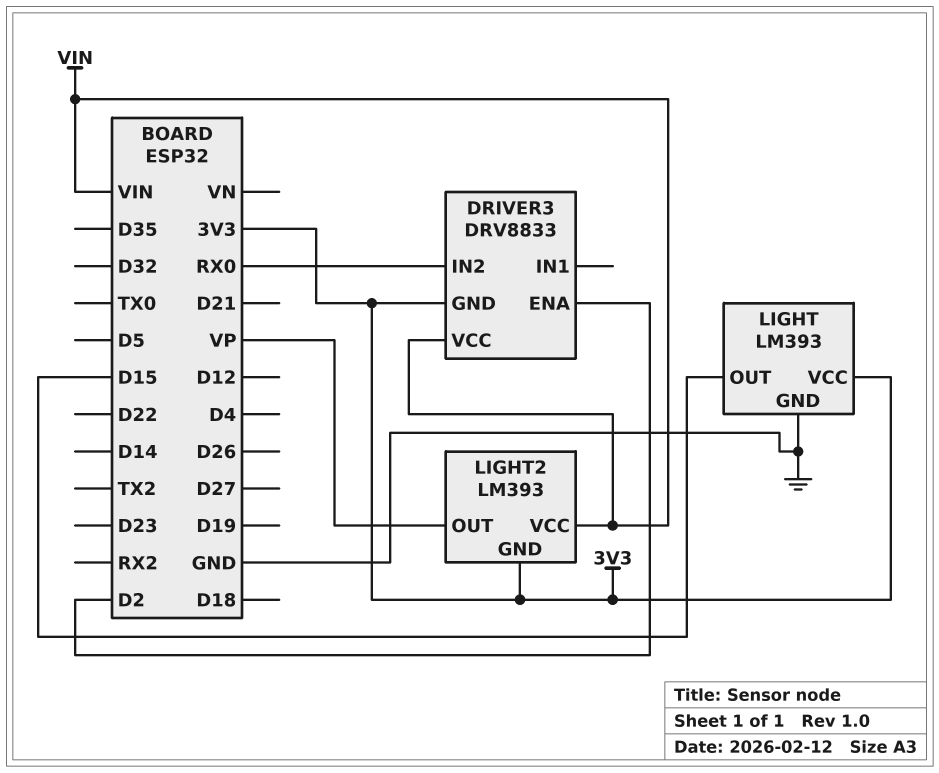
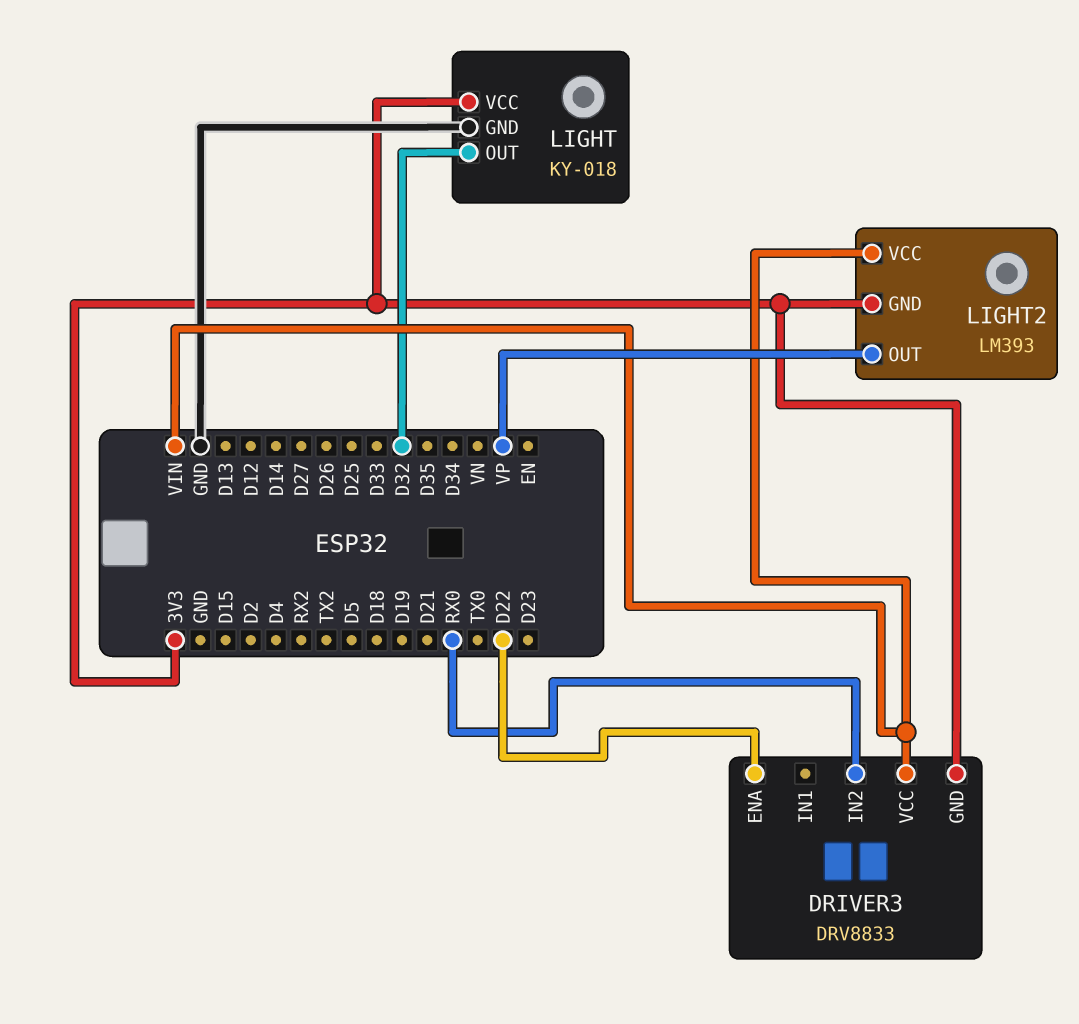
DRIVER3 pin ENA: D2 -> D22
LIGHT: LM393 -> KY-018
LIGHT pin OUT: D15 -> D32

